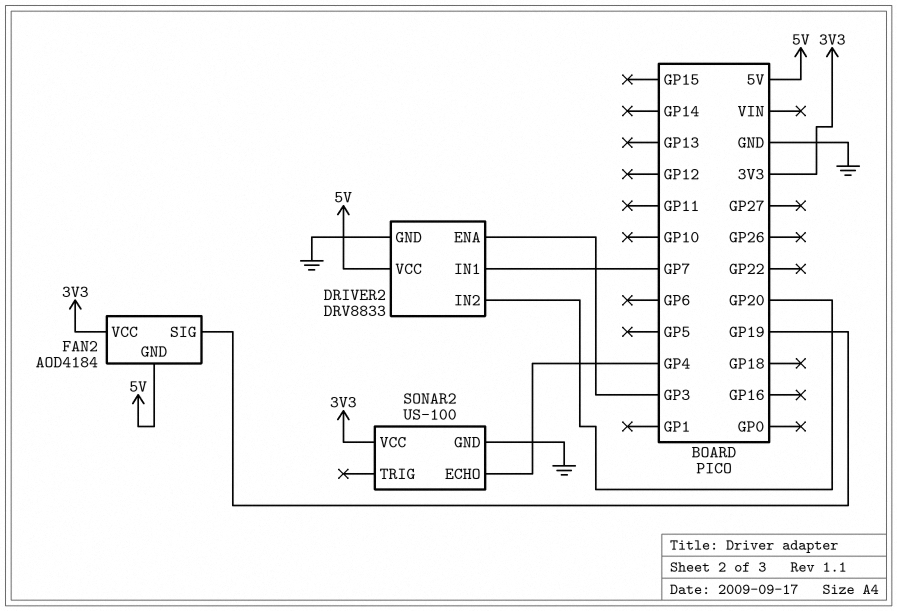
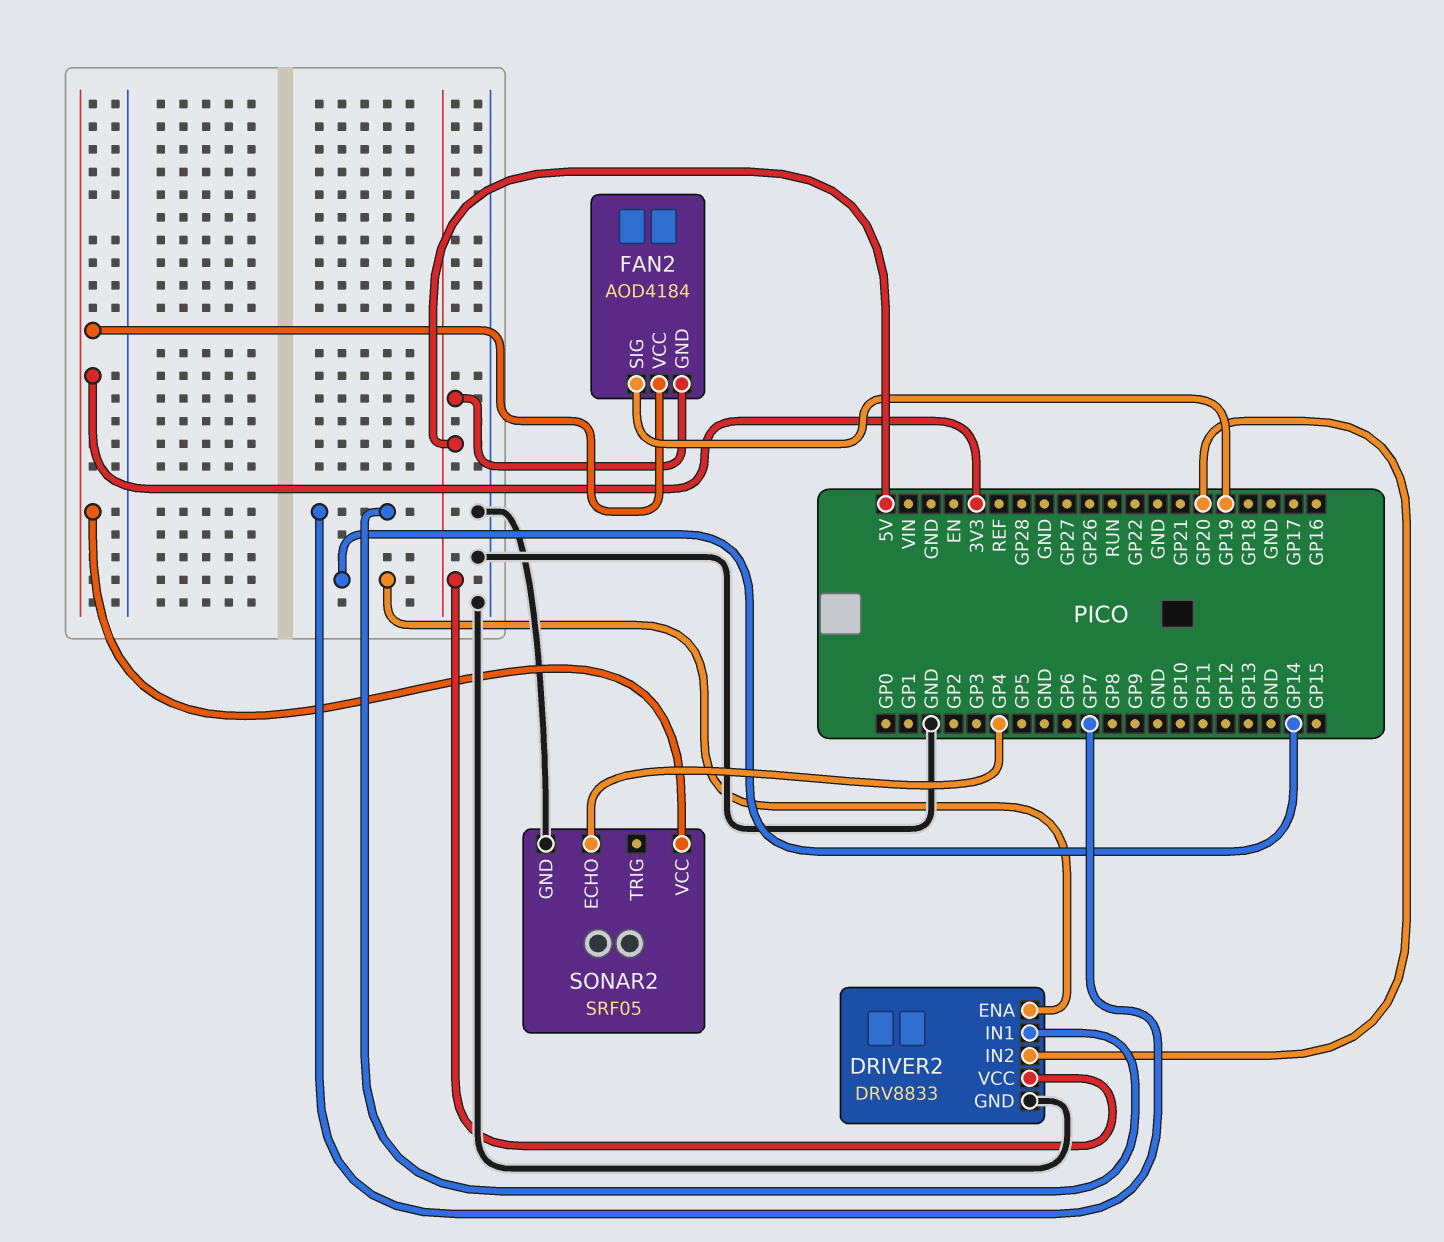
DRIVER2 pin ENA: GP3 -> GP14
SONAR2: US-100 -> SRF05

